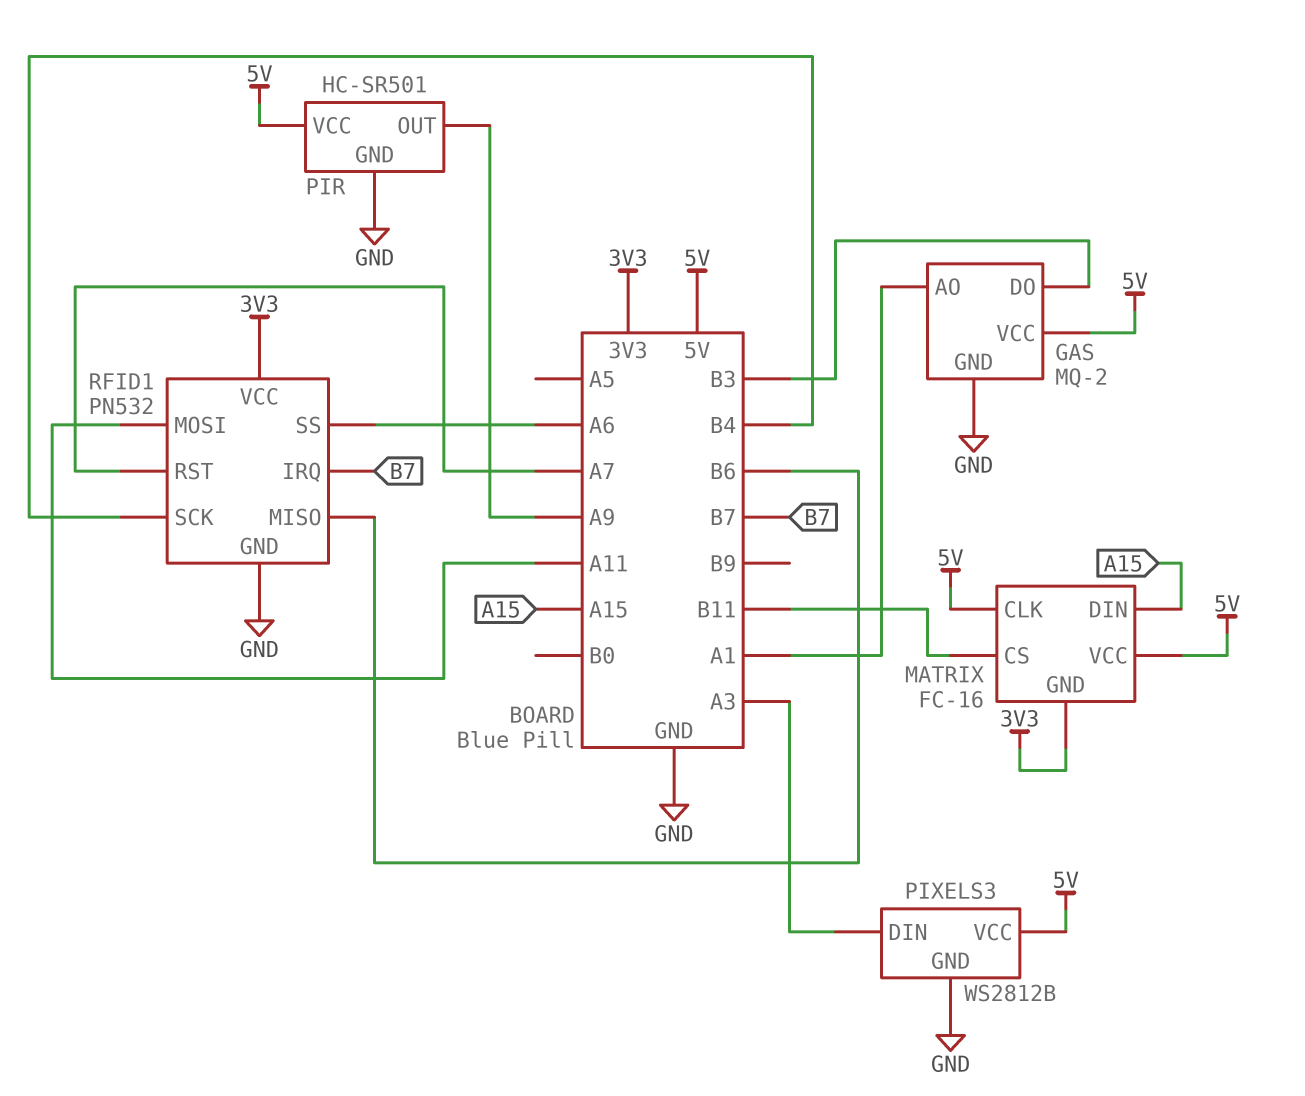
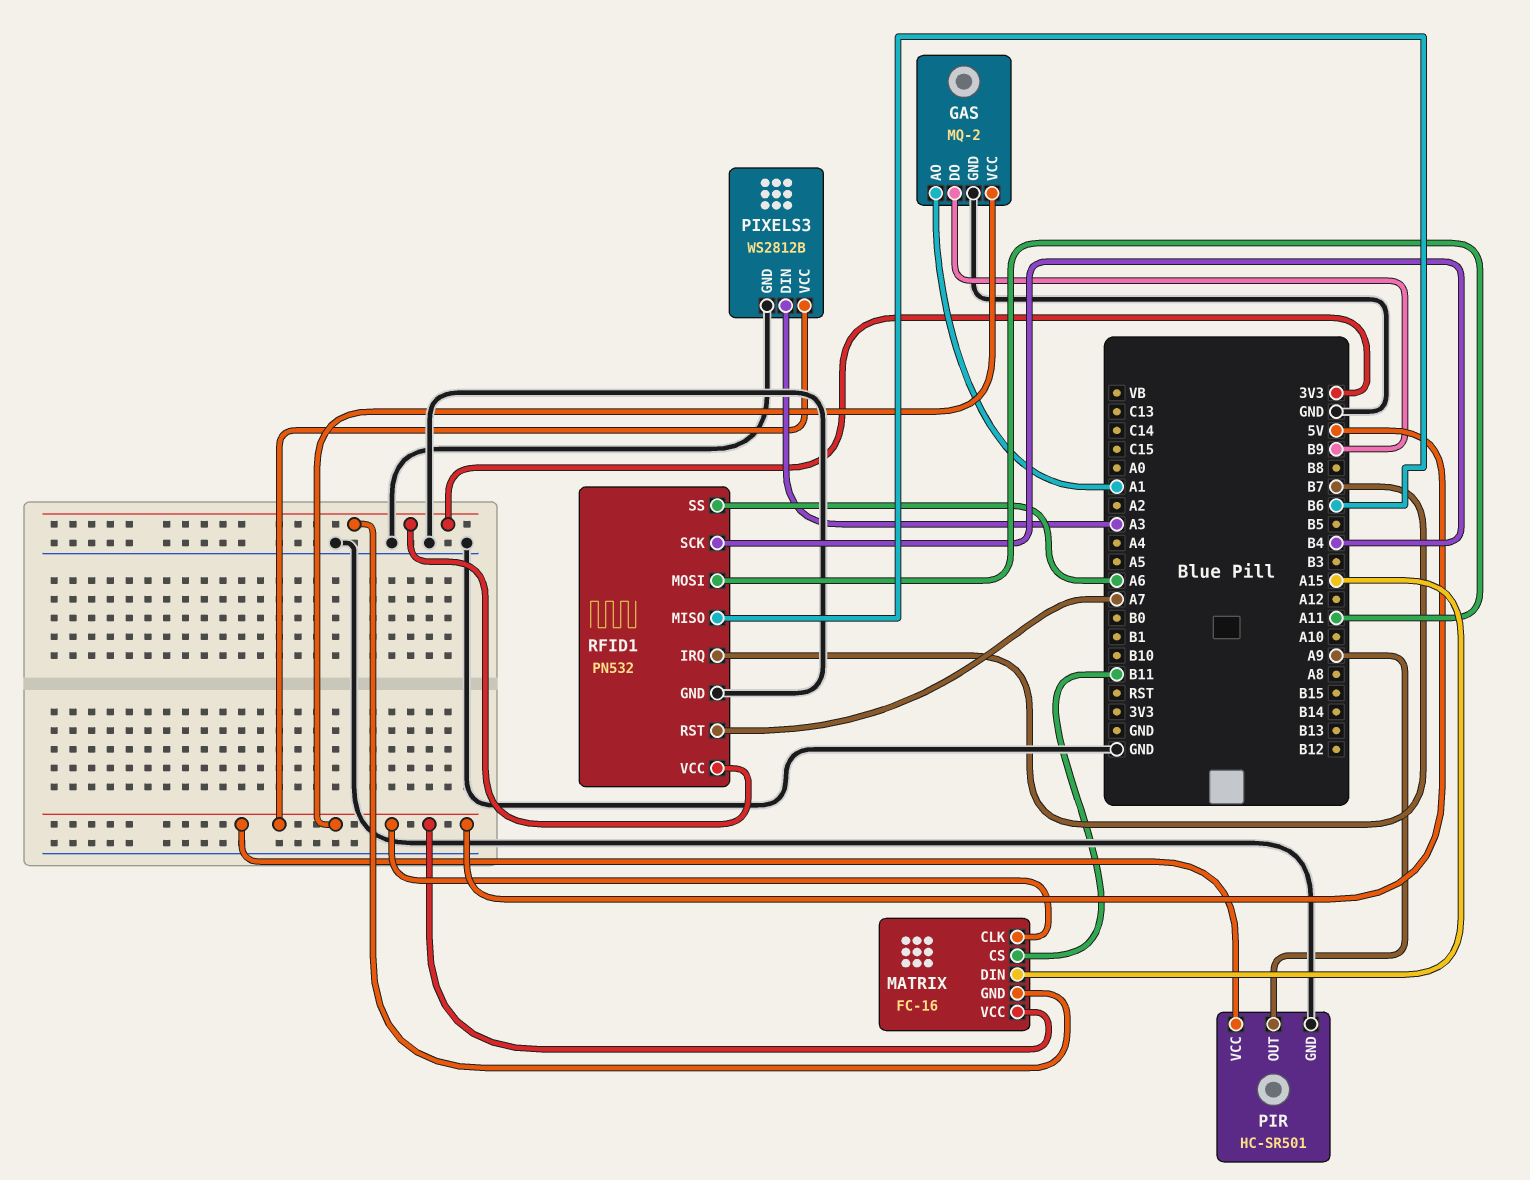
GAS pin DO: B3 -> B9

